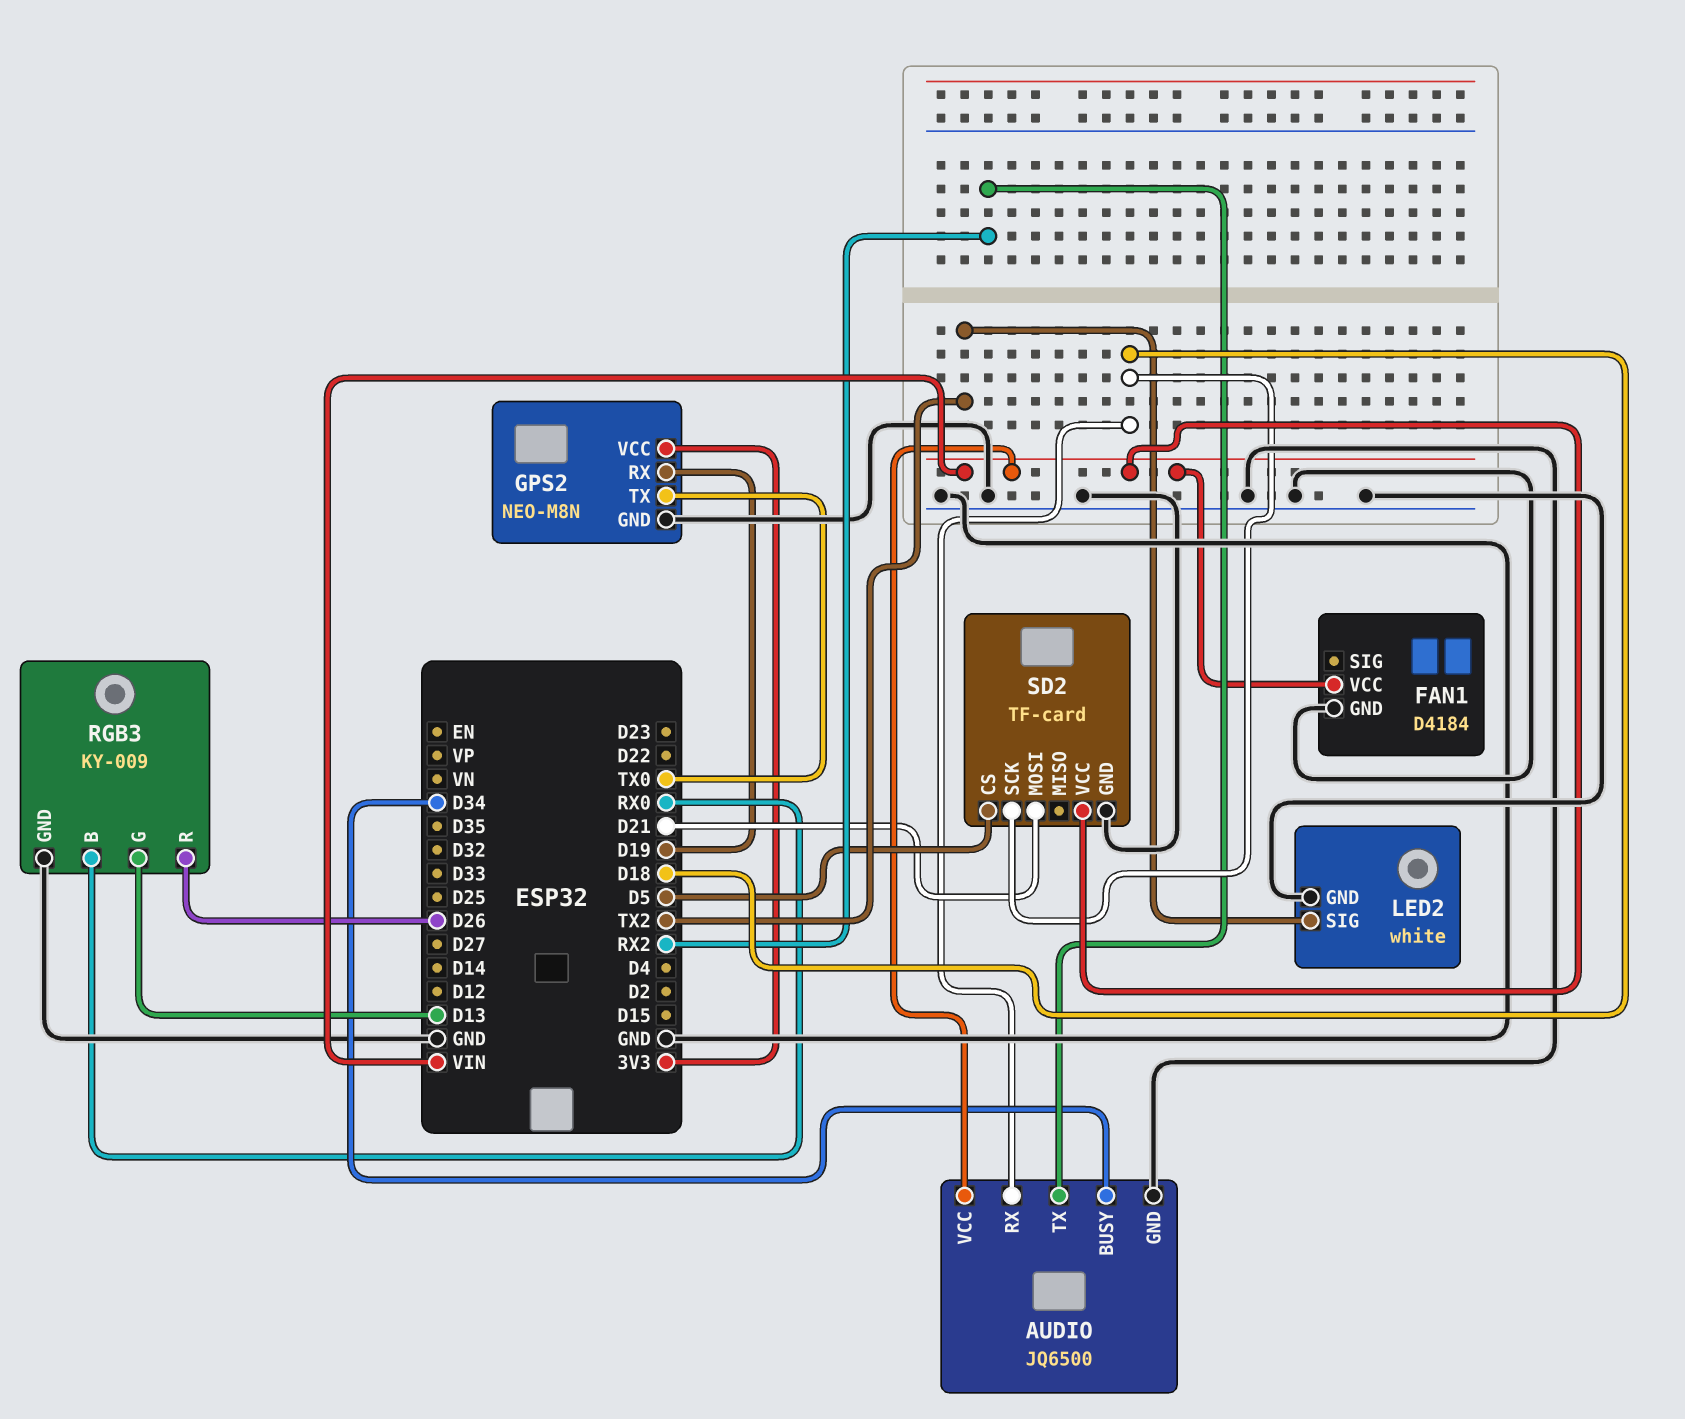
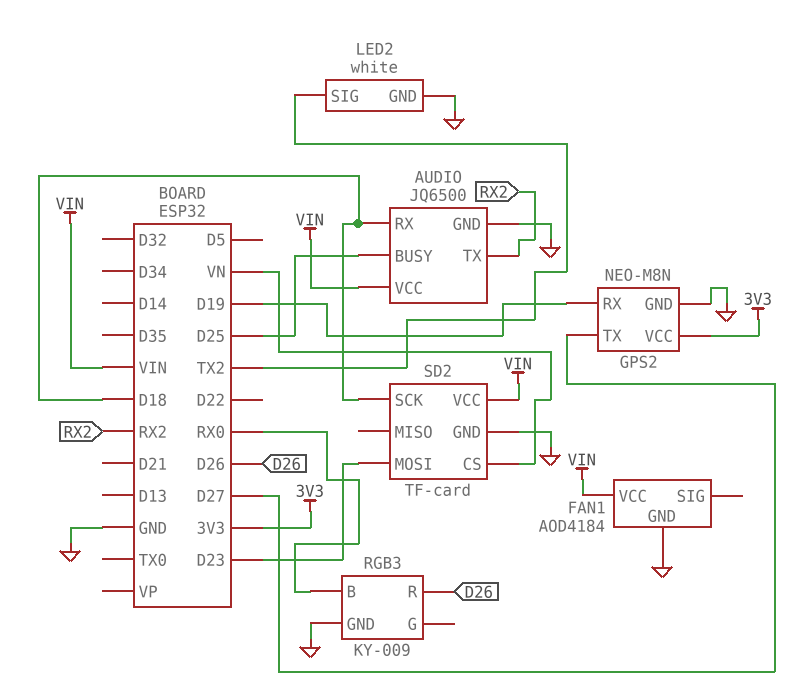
AUDIO pin BUSY: D34 -> D25
FAN1: D4184 -> AOD4184
GPS2 pin TX: TX0 -> D27
RGB3 pin G: D13 -> none
SD2 pin CS: D5 -> VN
SD2 pin MOSI: D21 -> D23

